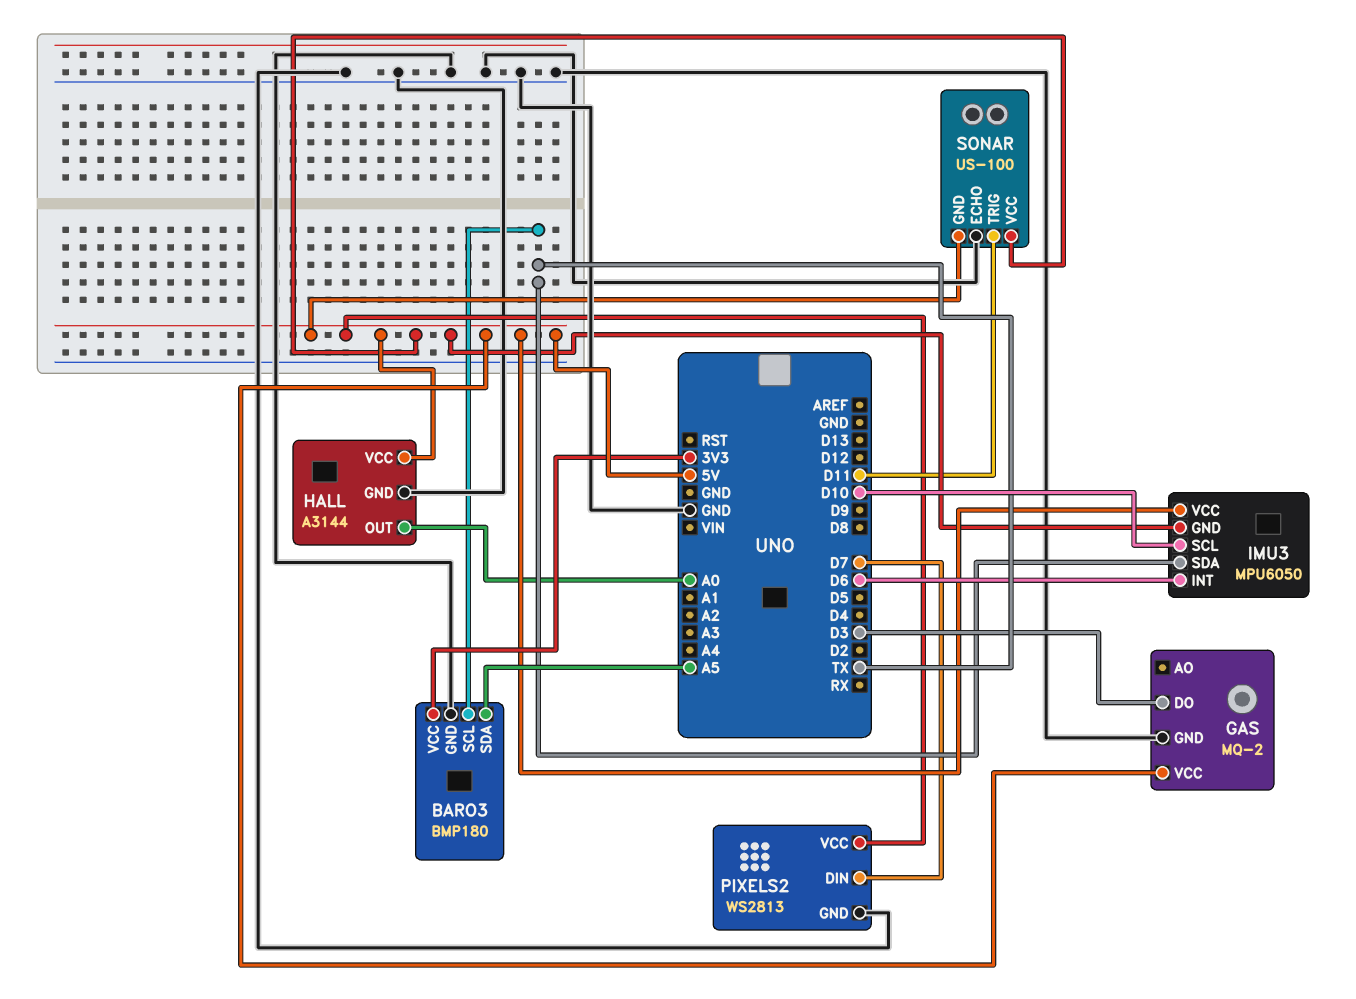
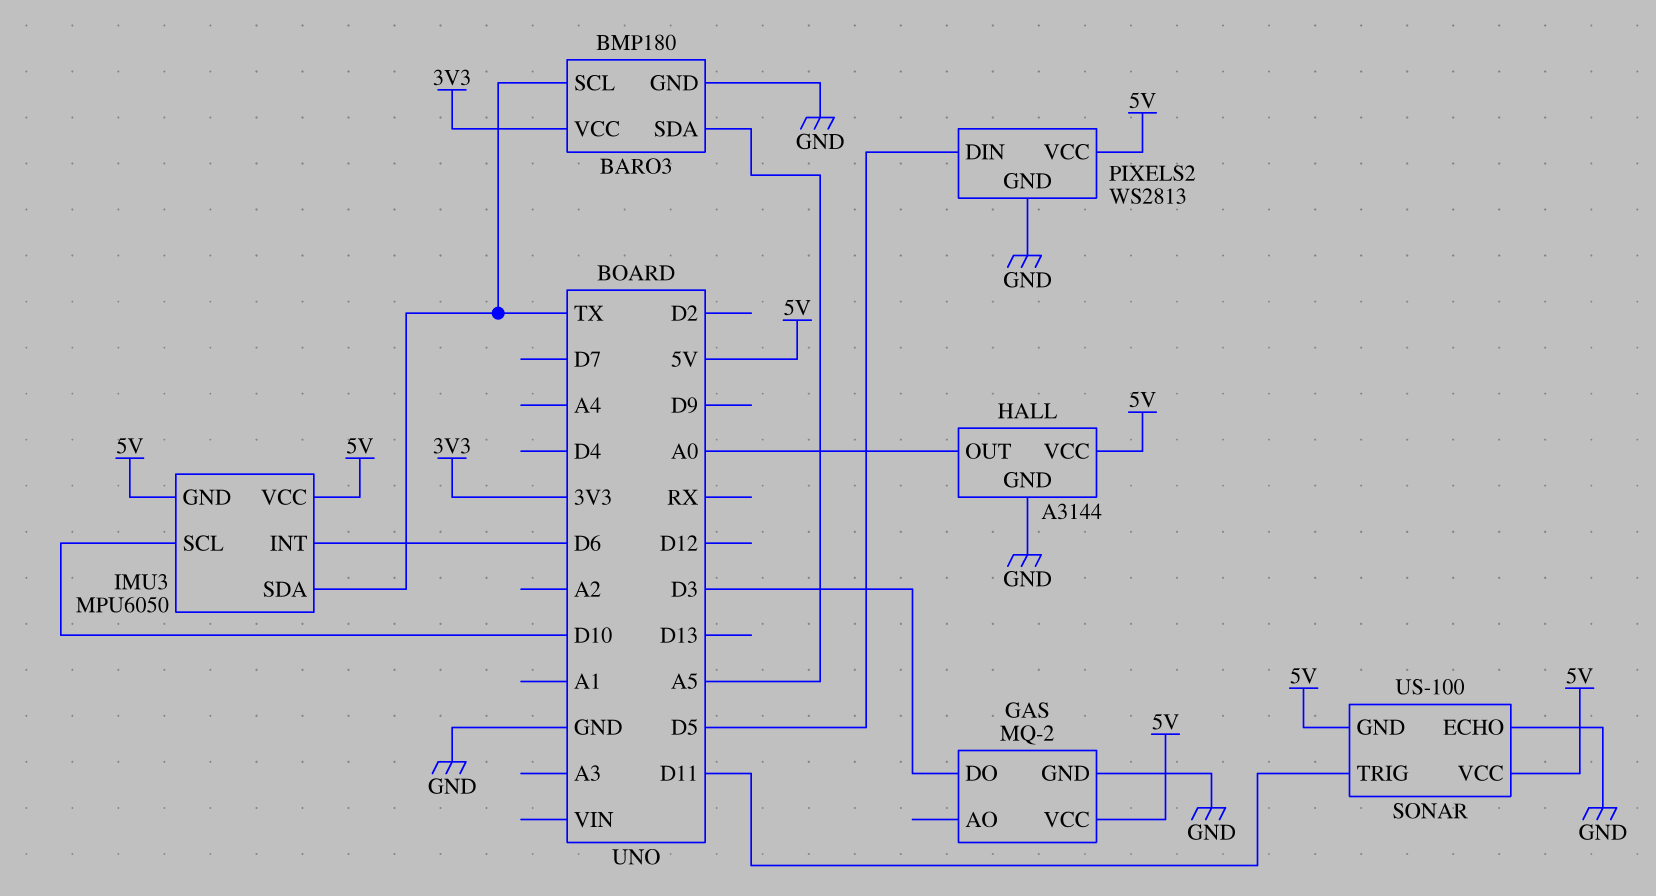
PIXELS2 pin DIN: D7 -> D5

